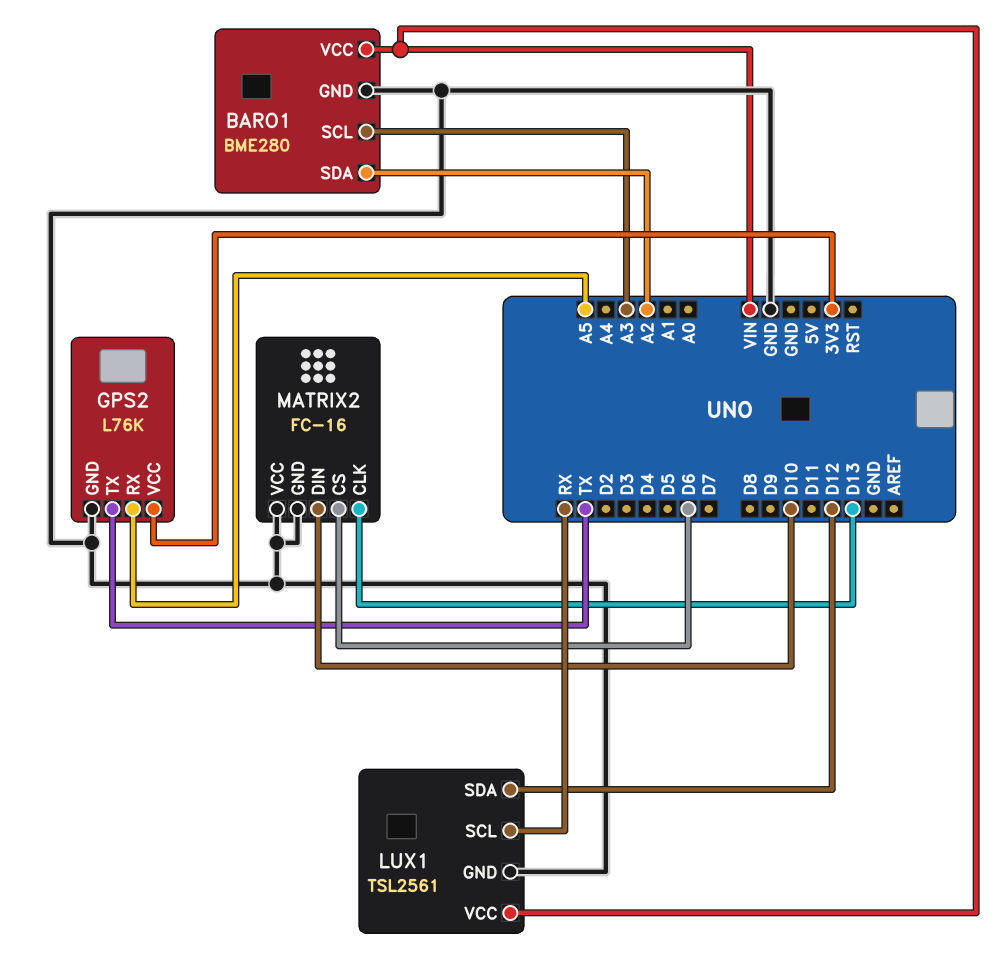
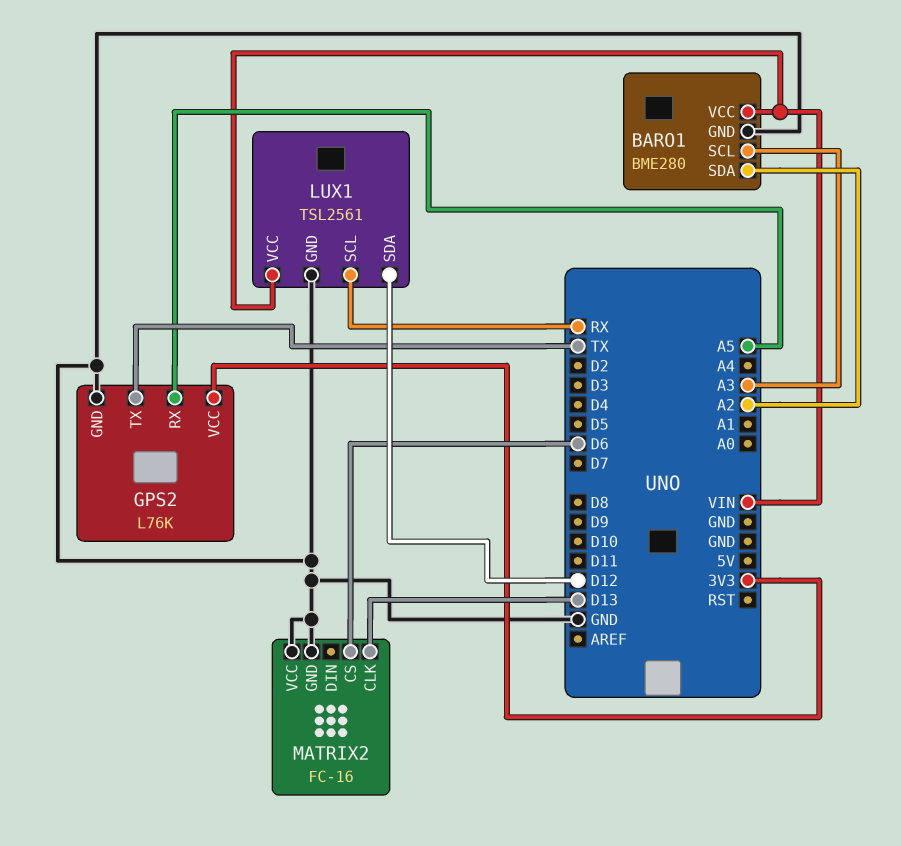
MATRIX2 pin DIN: D10 -> none

